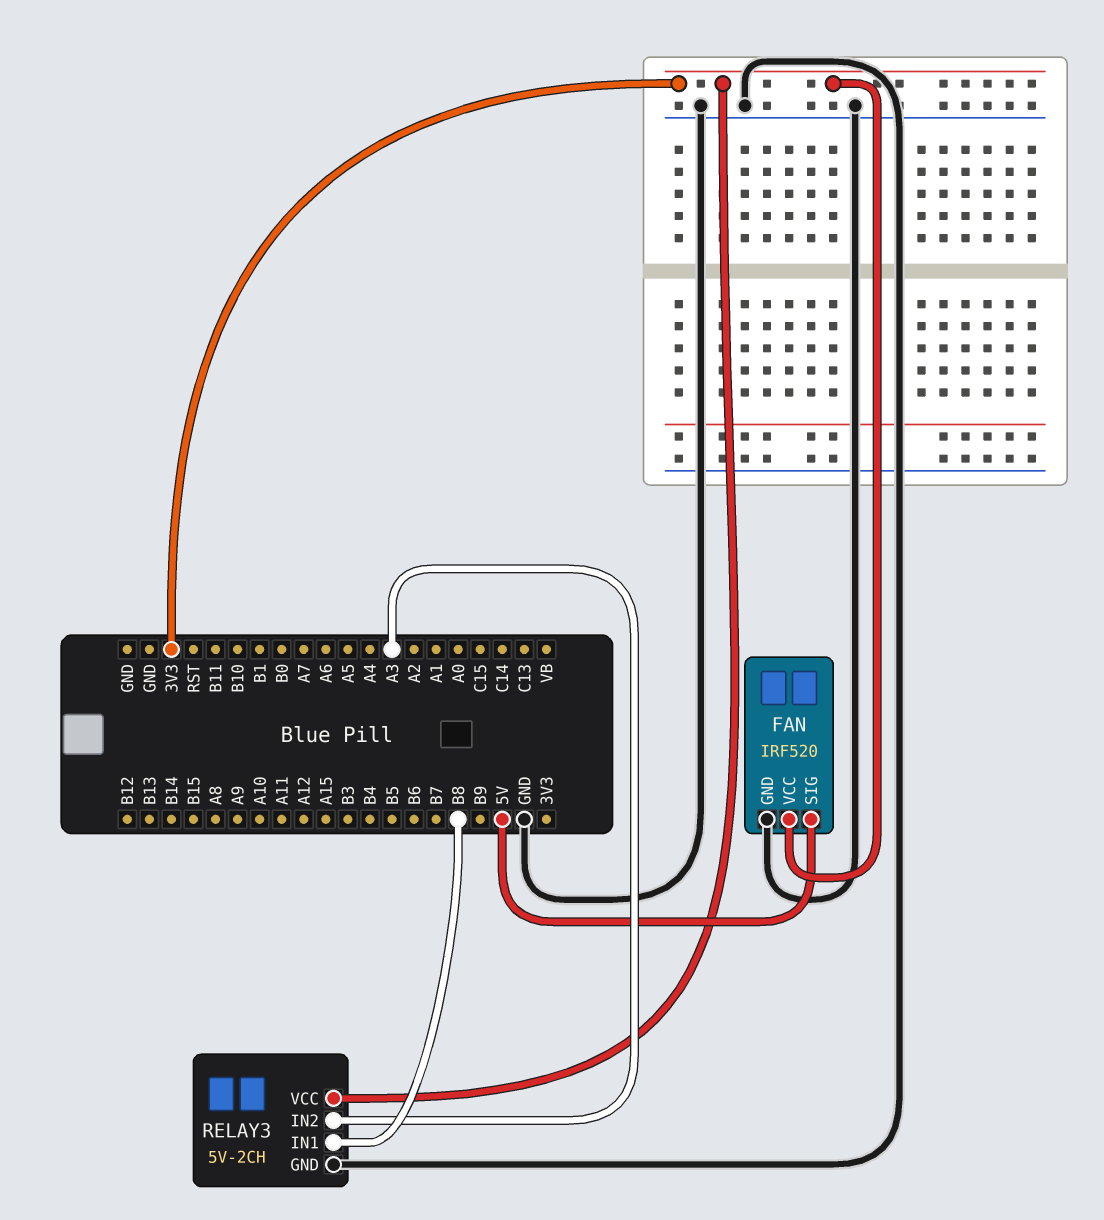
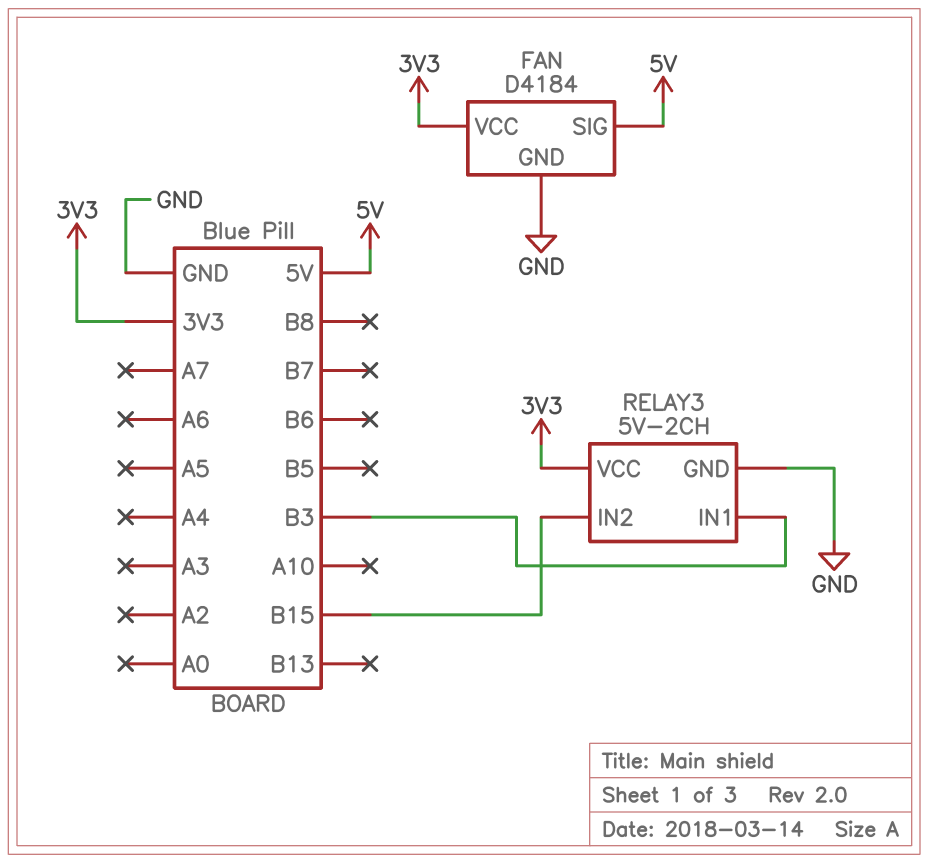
FAN: IRF520 -> D4184
RELAY3 pin IN1: B8 -> B3
RELAY3 pin IN2: A3 -> B15

